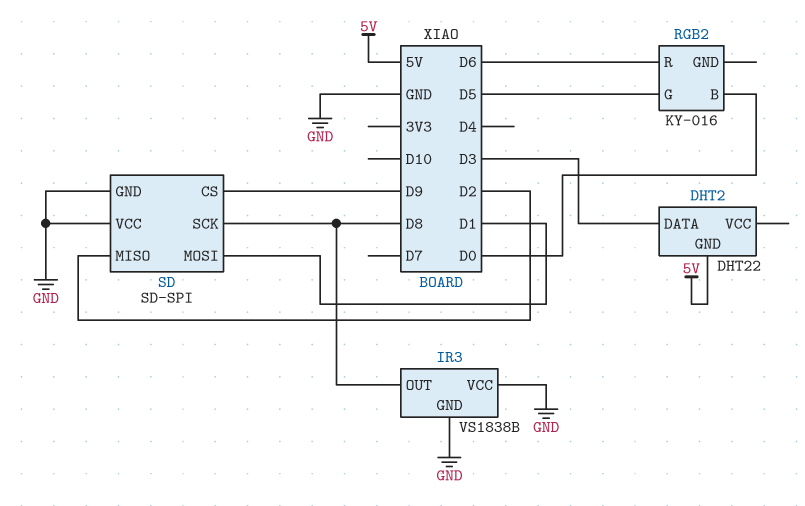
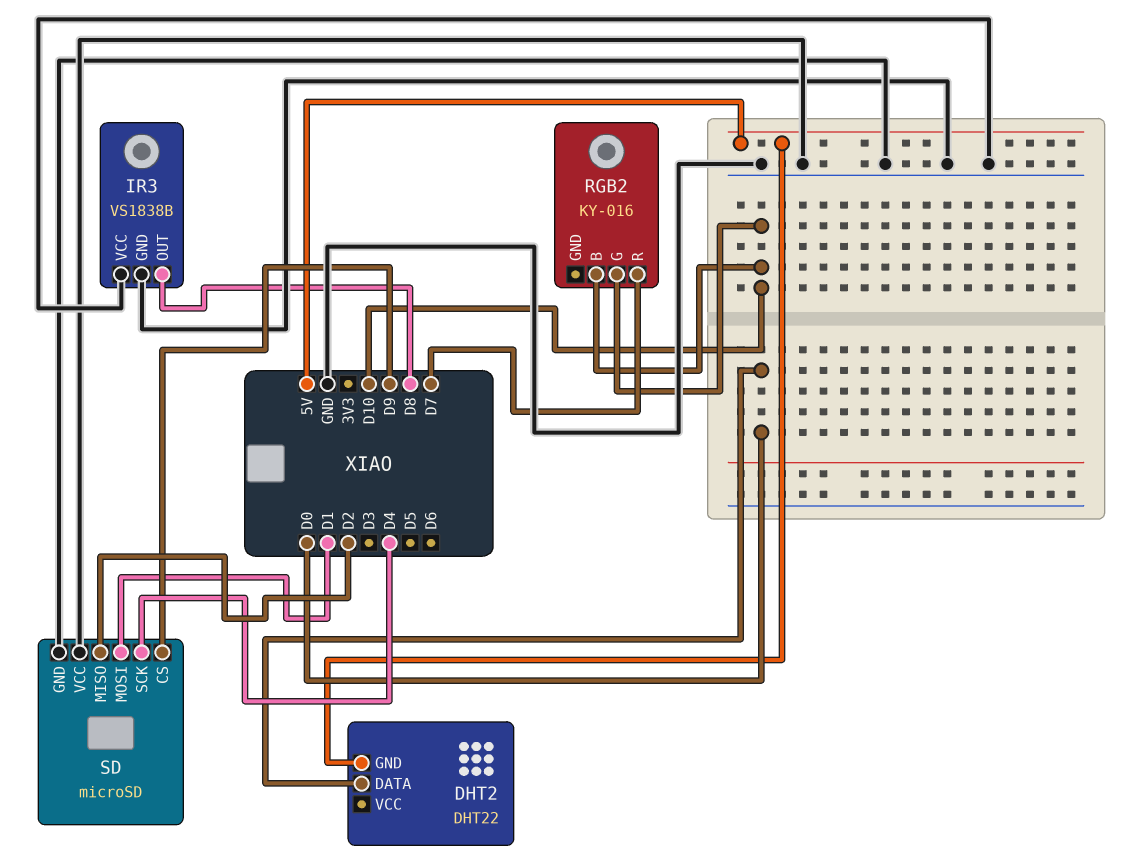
DHT2 pin DATA: D3 -> D0
RGB2 pin B: D0 -> D10
RGB2 pin G: D5 -> D10
RGB2 pin R: D6 -> D7
SD: SD-SPI -> microSD
SD pin SCK: D8 -> D4

